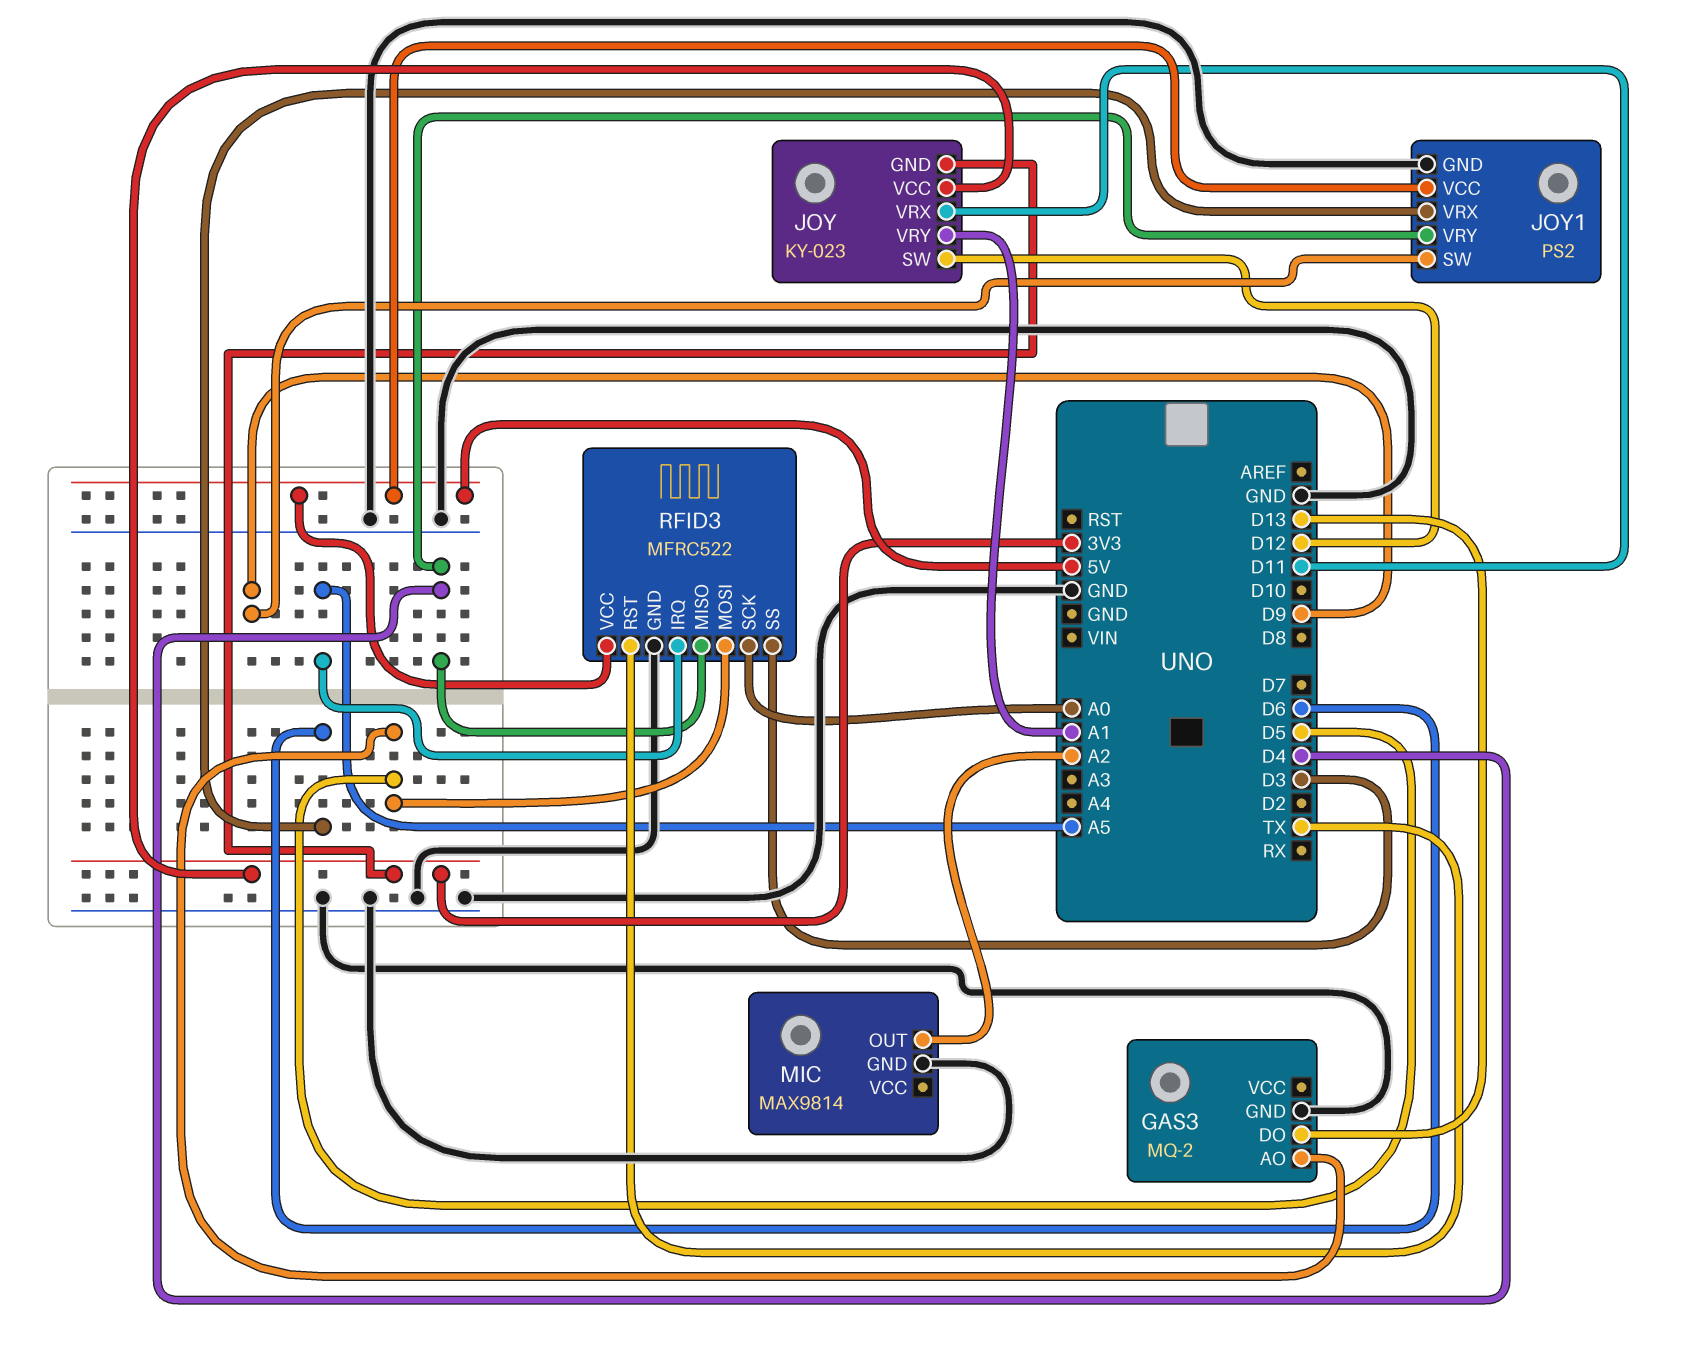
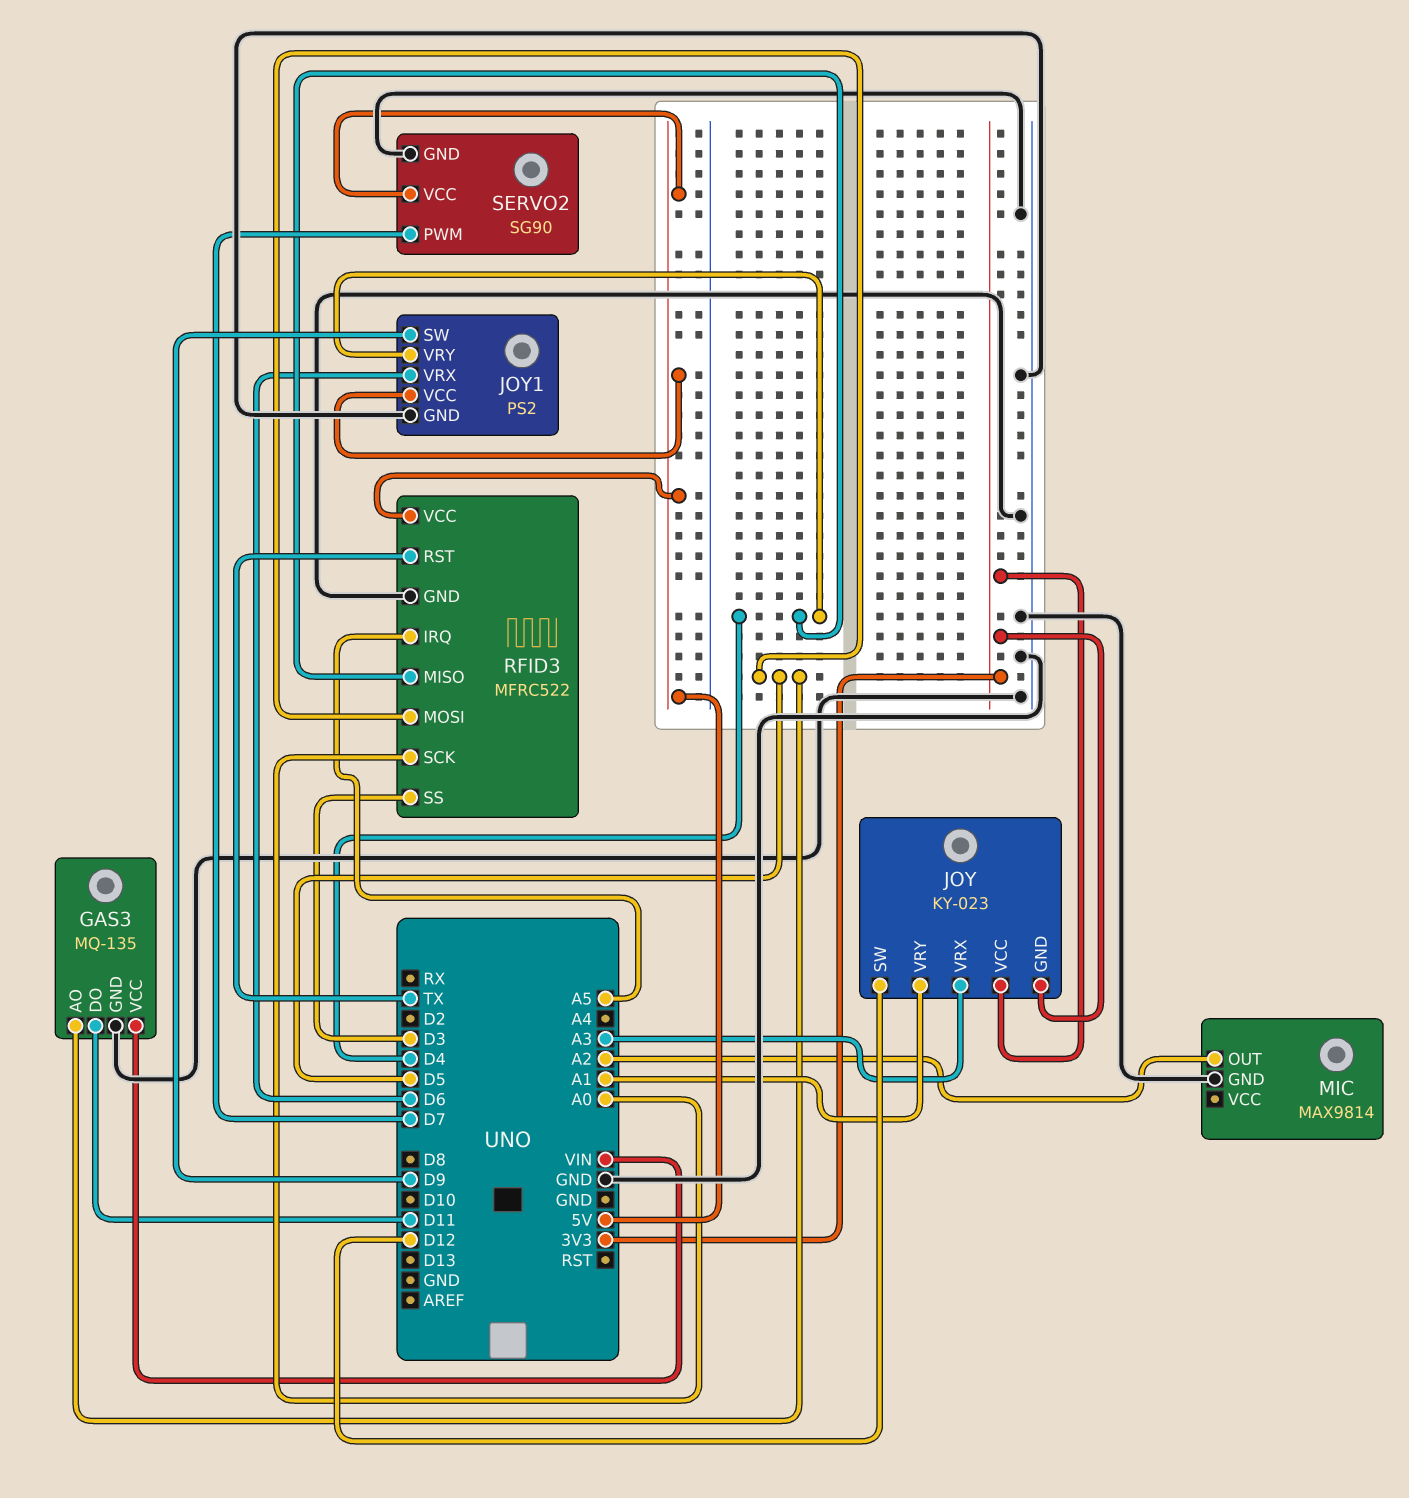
GAS3: MQ-2 -> MQ-135
GAS3 pin DO: D13 -> D11
GAS3 pin VCC: none -> VIN
JOY pin VRX: D11 -> A3
SERVO2: none -> SG90
SERVO2 pin GND: none -> GND
SERVO2 pin PWM: none -> D7
SERVO2 pin VCC: none -> 5V

